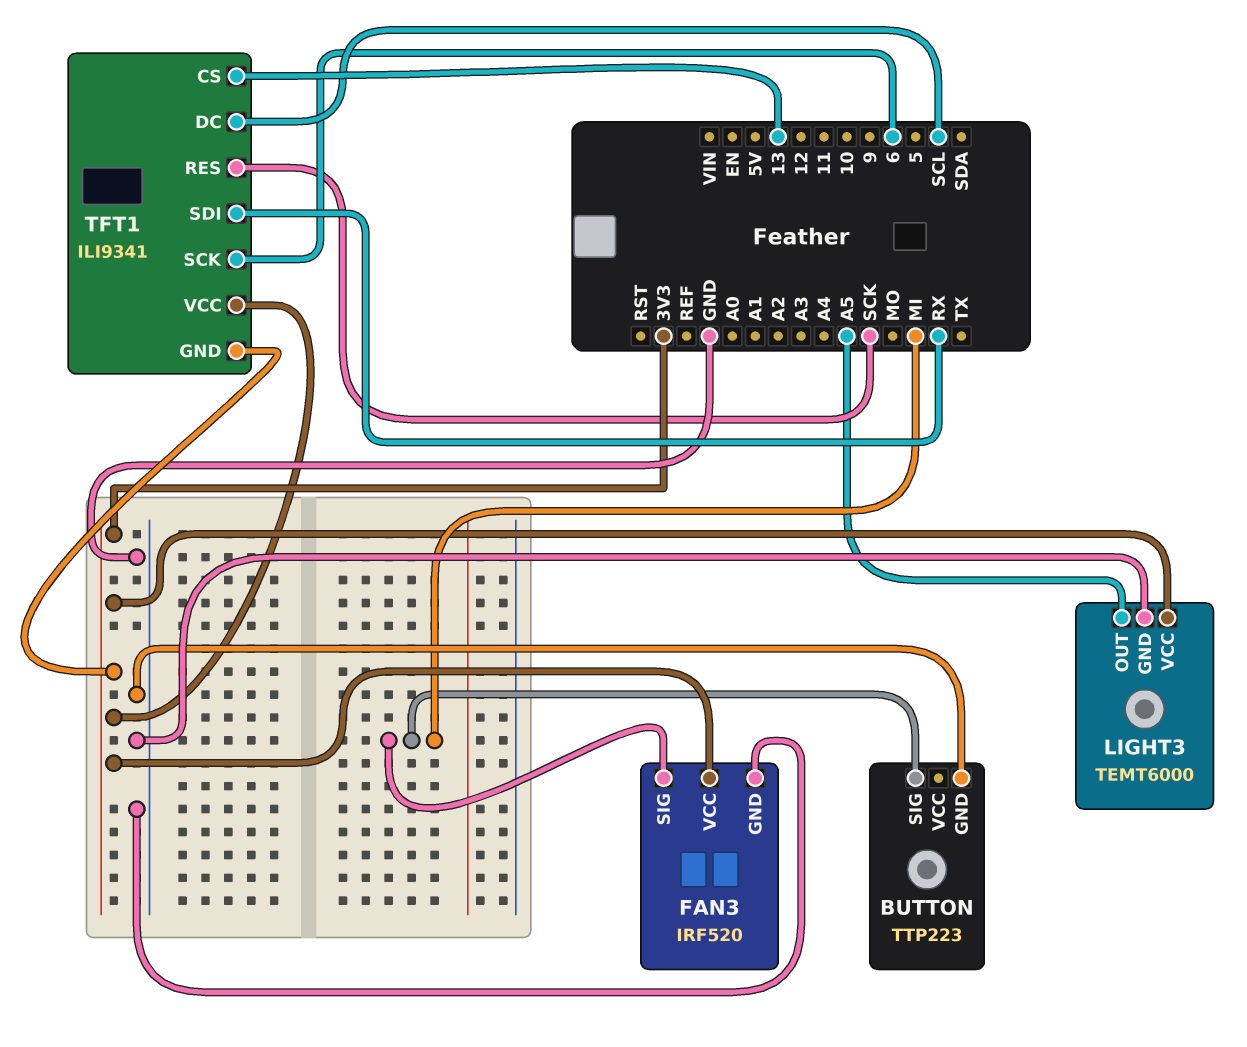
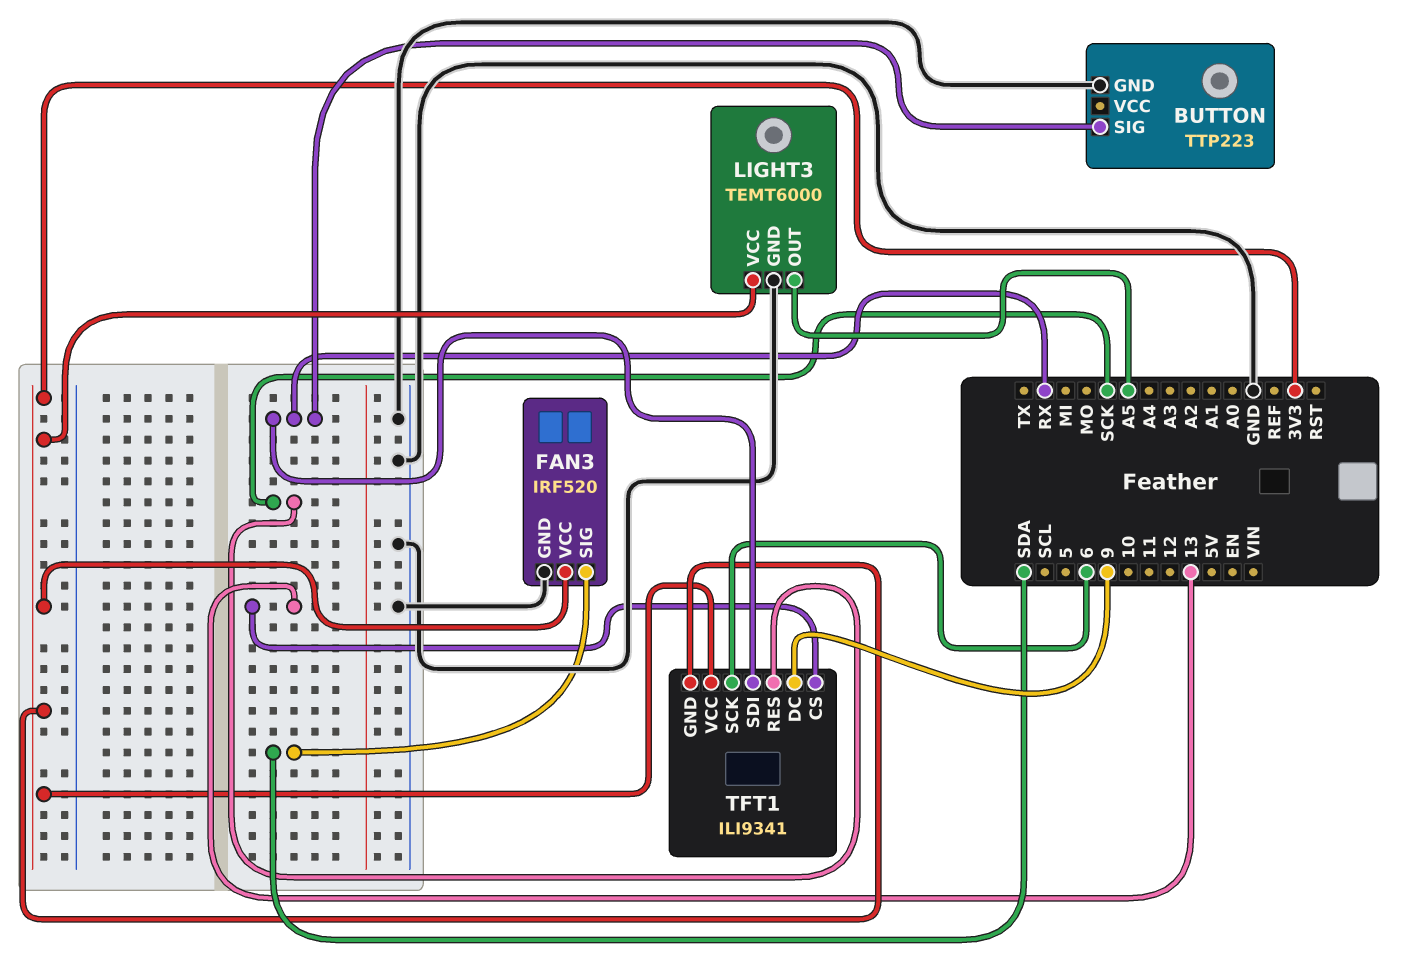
BUTTON pin SIG: MI -> RX
FAN3 pin SIG: MI -> SDA
TFT1 pin DC: SCL -> 9

